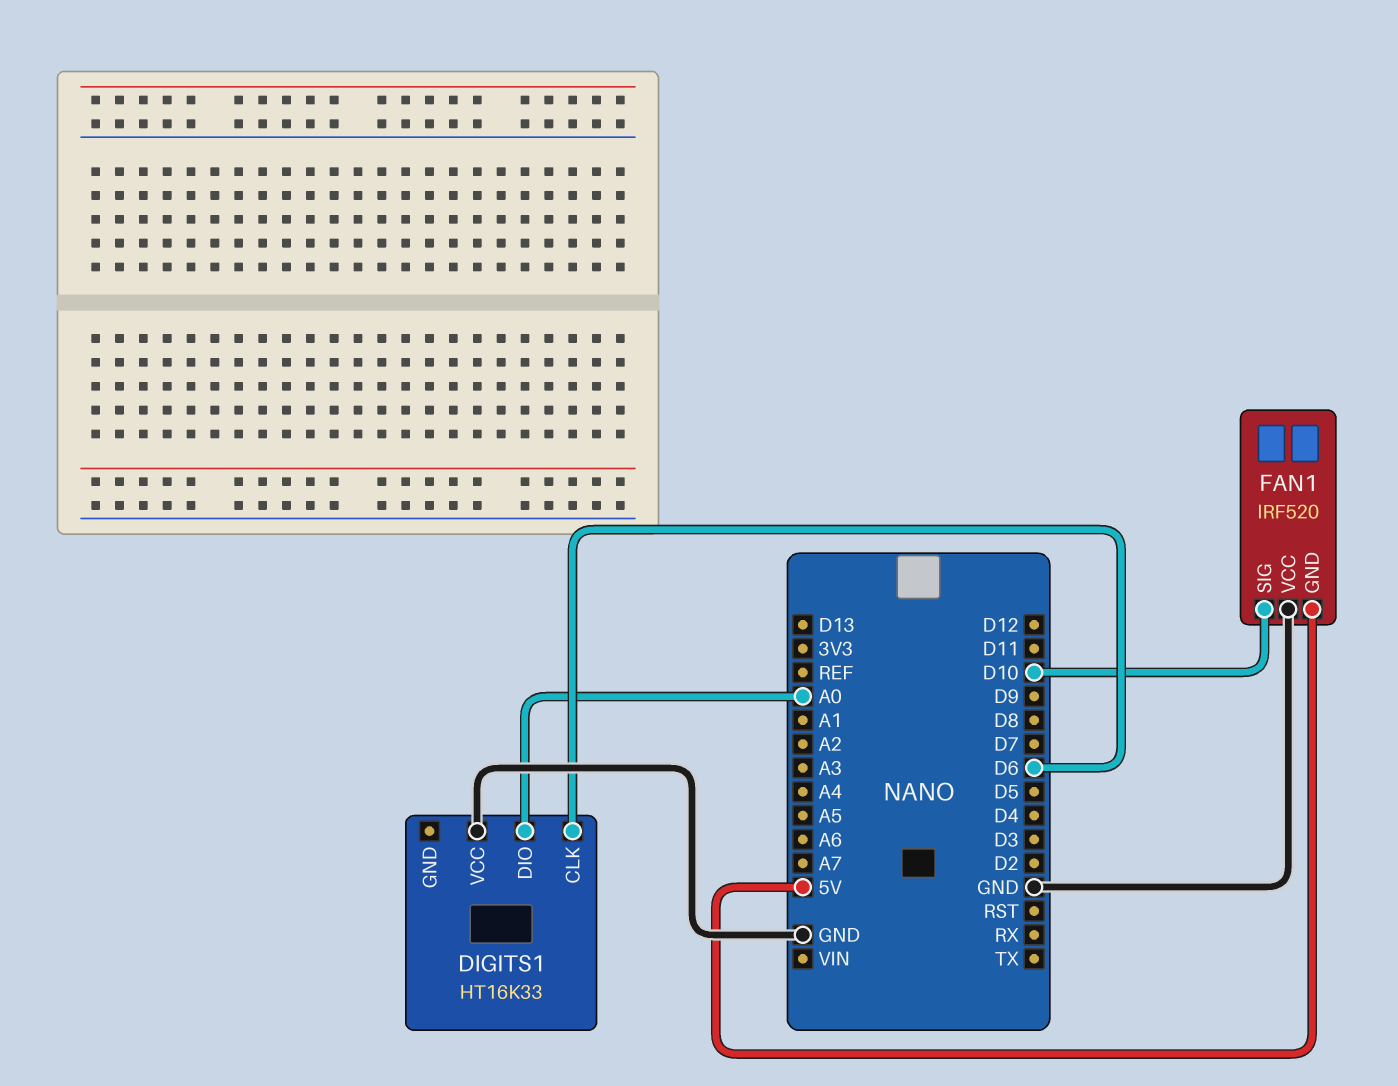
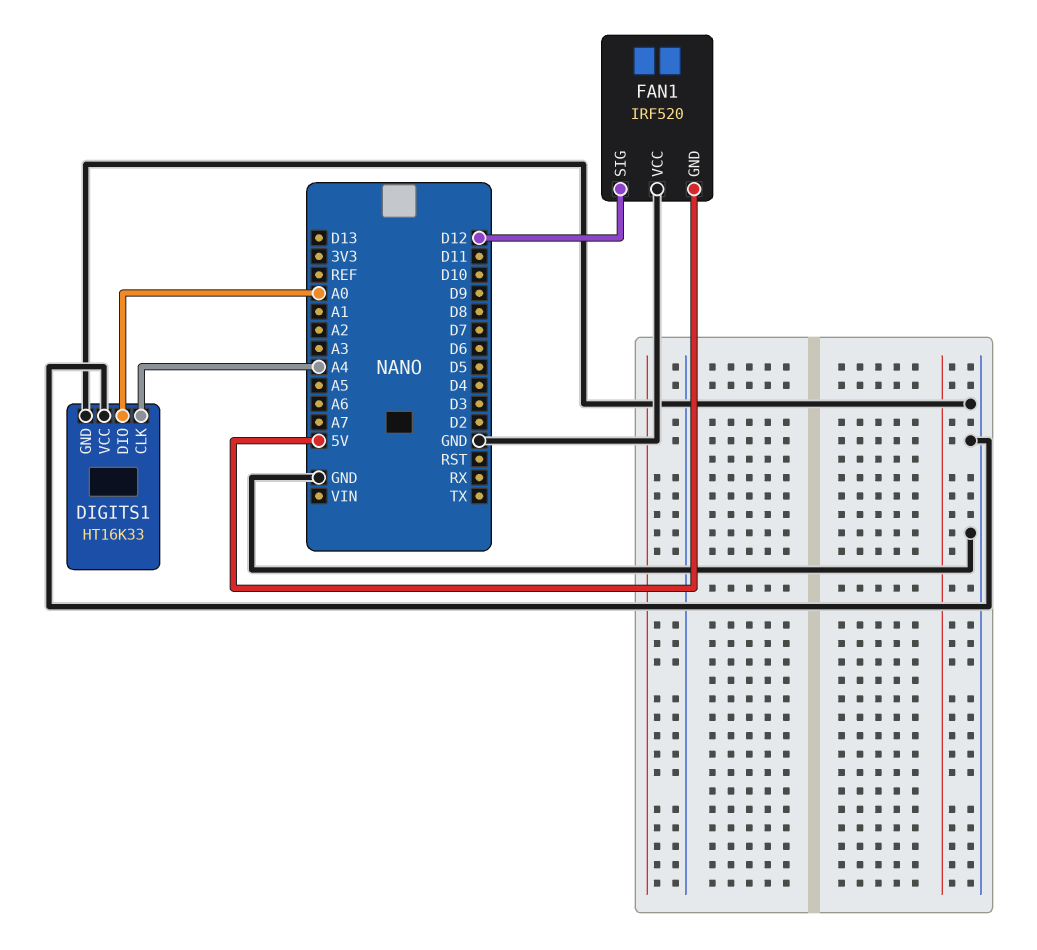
DIGITS1 pin CLK: D6 -> A4
DIGITS1 pin GND: none -> GND
FAN1 pin SIG: D10 -> D12

